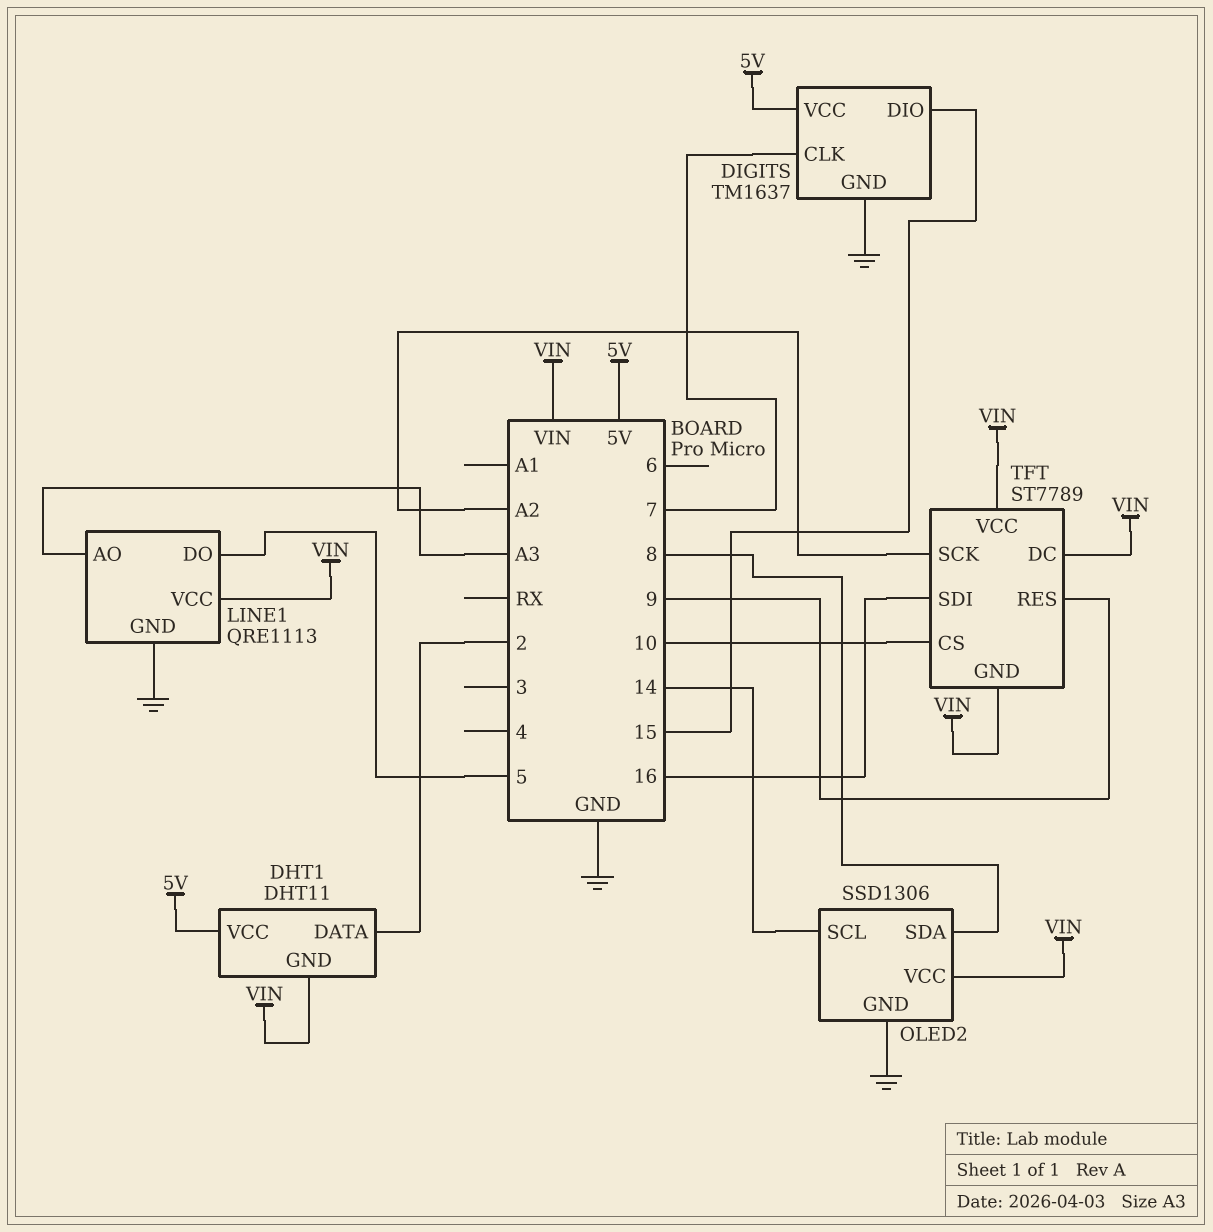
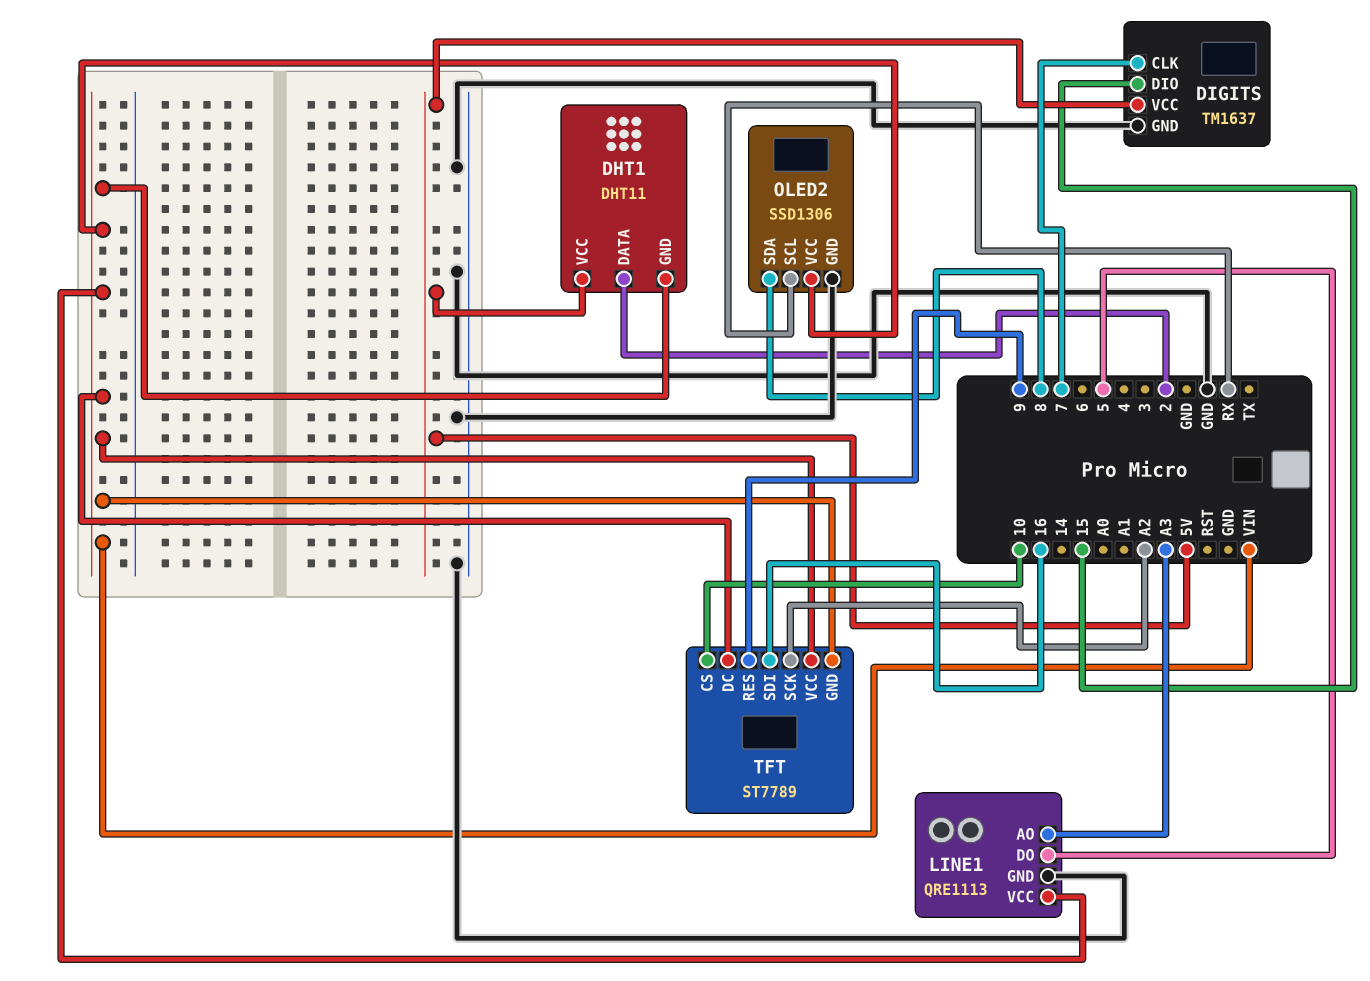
OLED2 pin SCL: 14 -> RX

